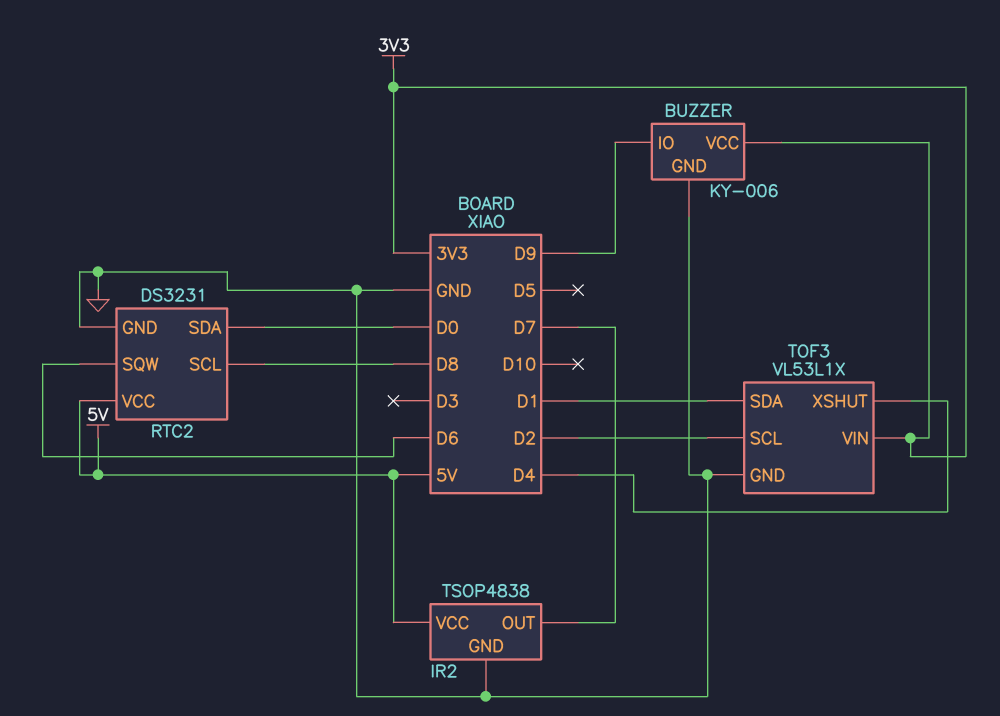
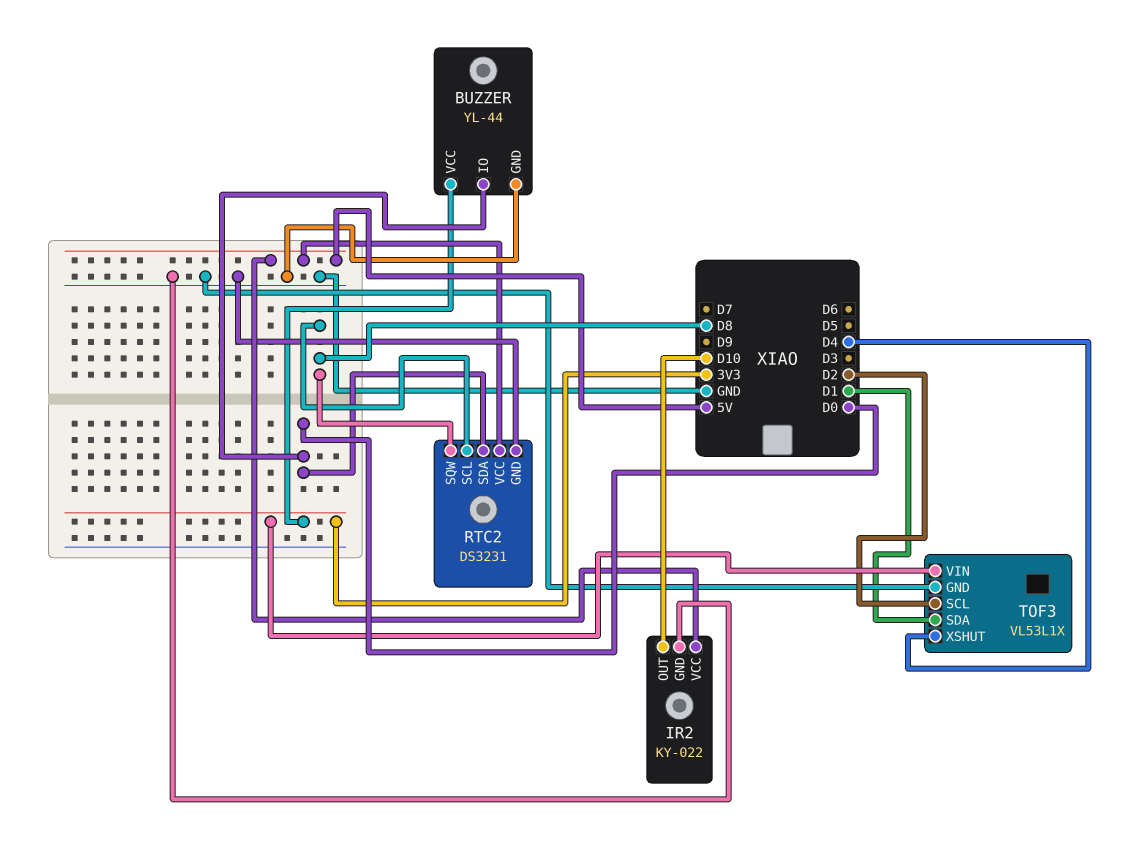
BUZZER: KY-006 -> YL-44
BUZZER pin IO: D9 -> D0
IR2: TSOP4838 -> KY-022
IR2 pin OUT: D7 -> D10
RTC2 pin SQW: D6 -> D8

